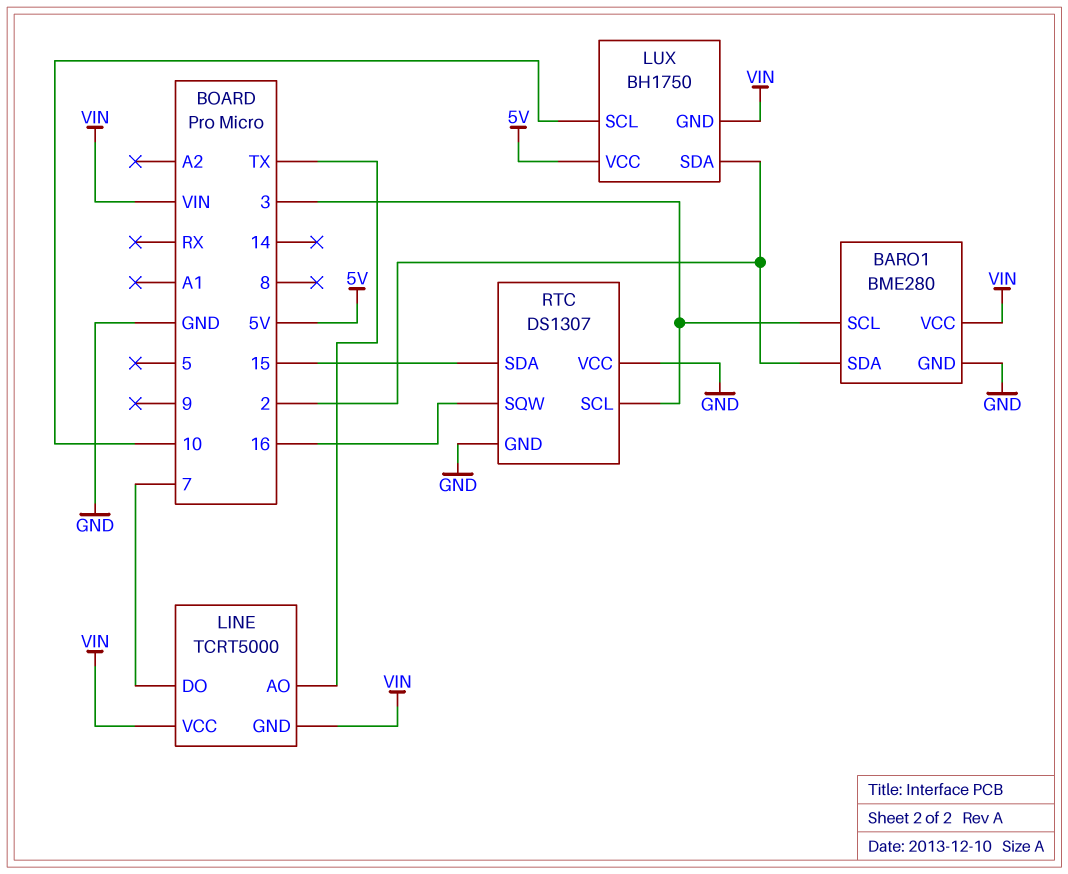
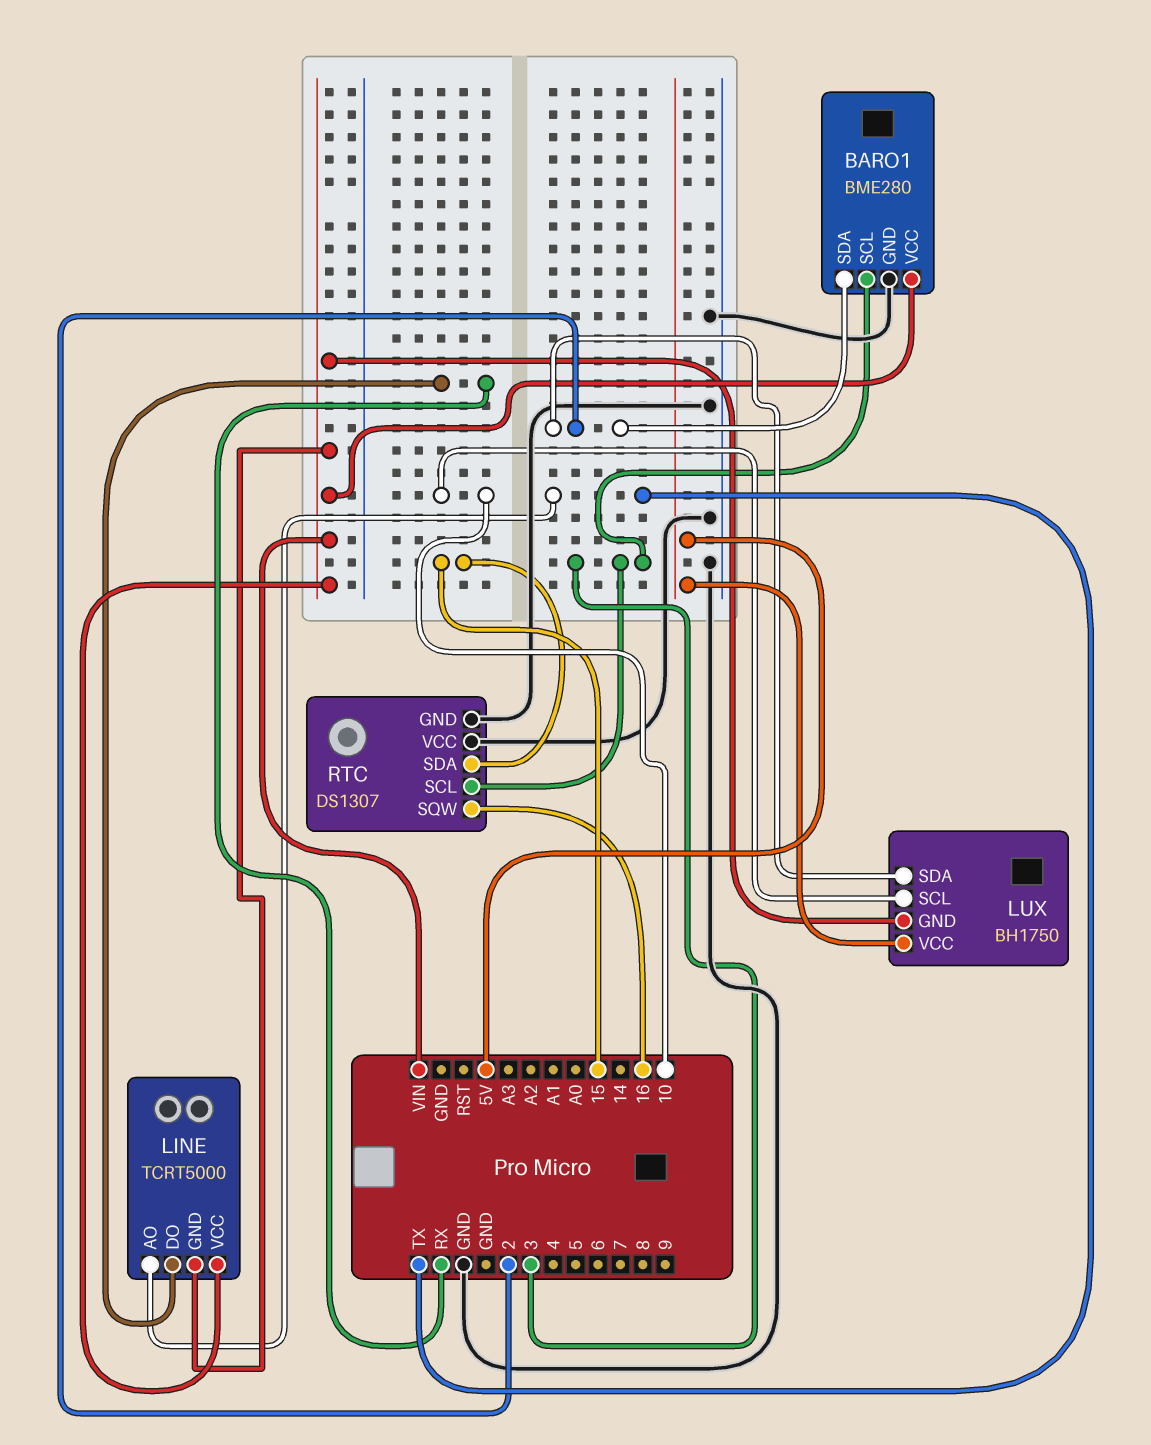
LINE pin DO: 7 -> RX

